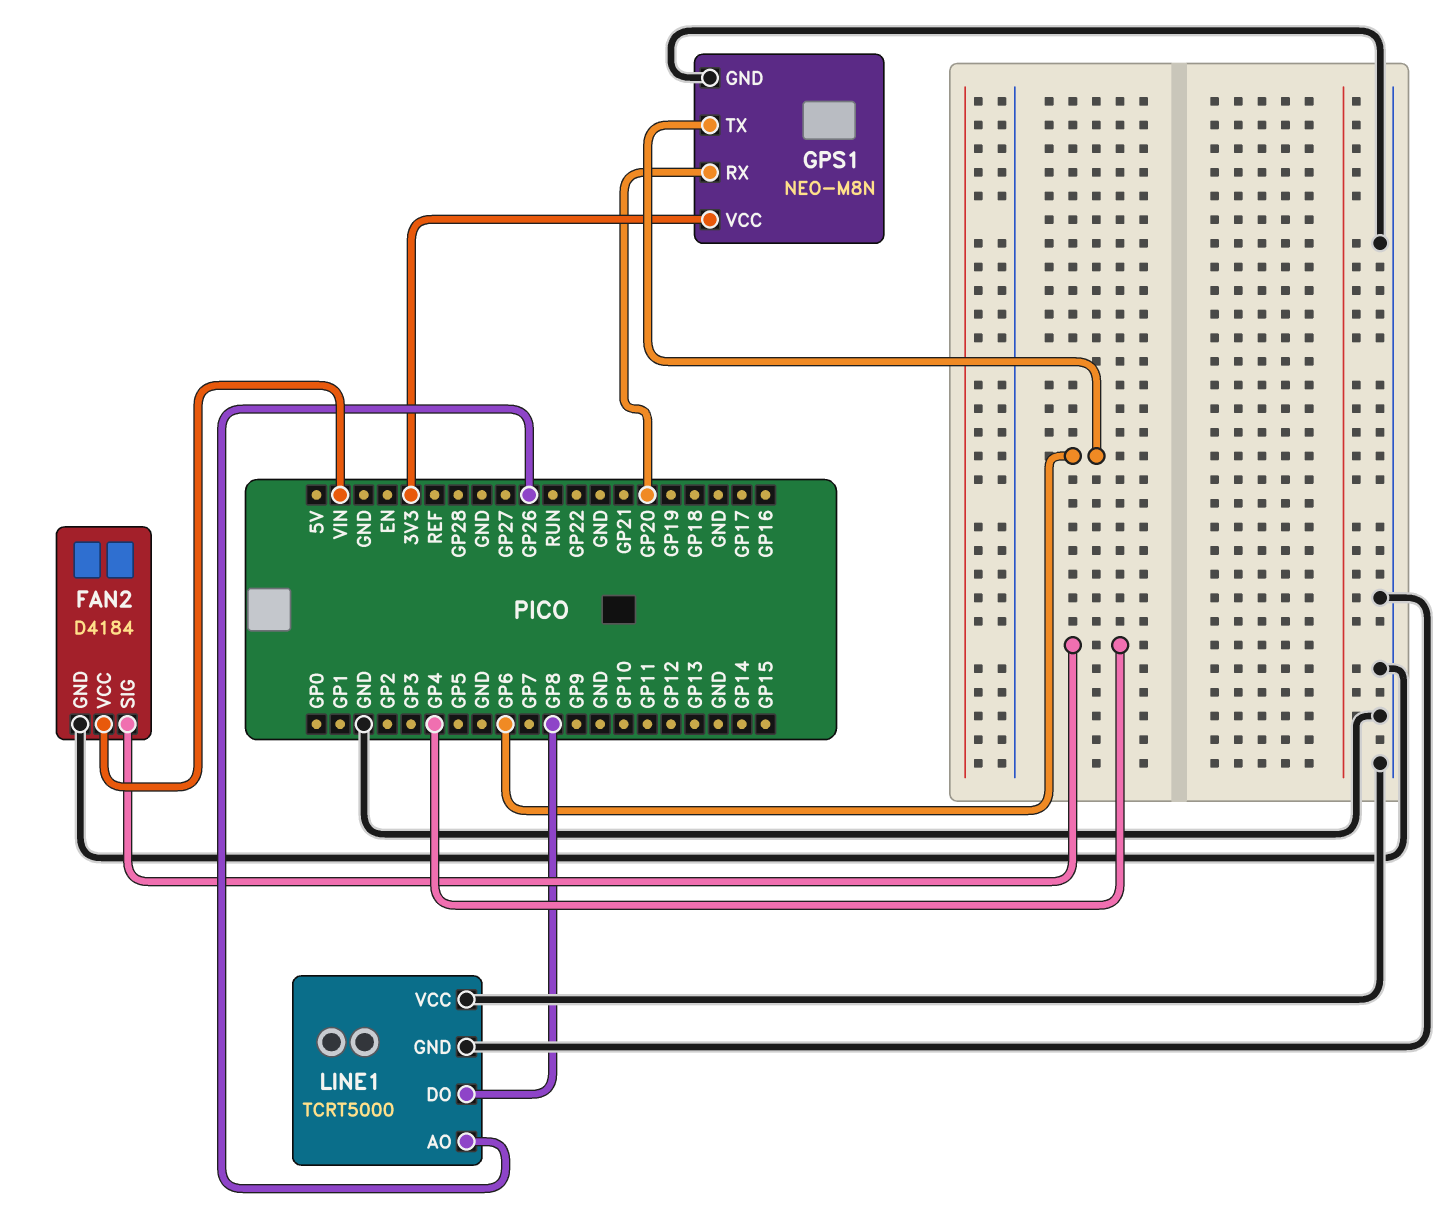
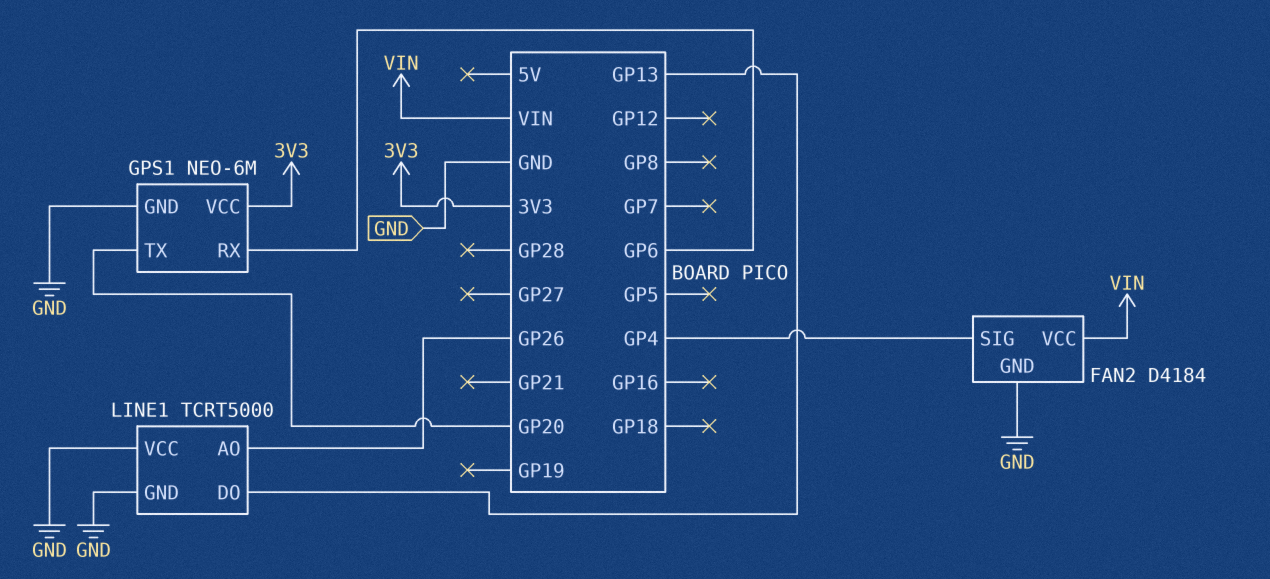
GPS1: NEO-M8N -> NEO-6M
GPS1 pin RX: GP20 -> GP6
GPS1 pin TX: GP6 -> GP20
LINE1 pin DO: GP8 -> GP13

